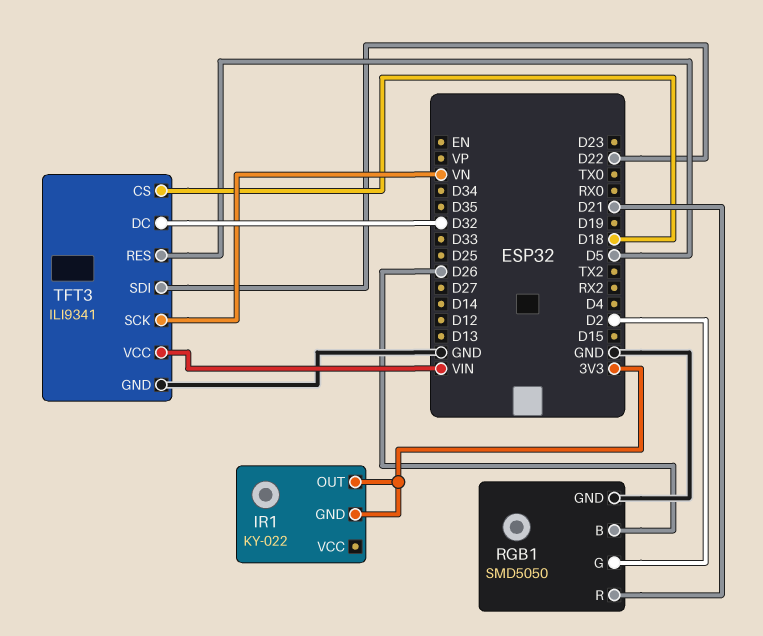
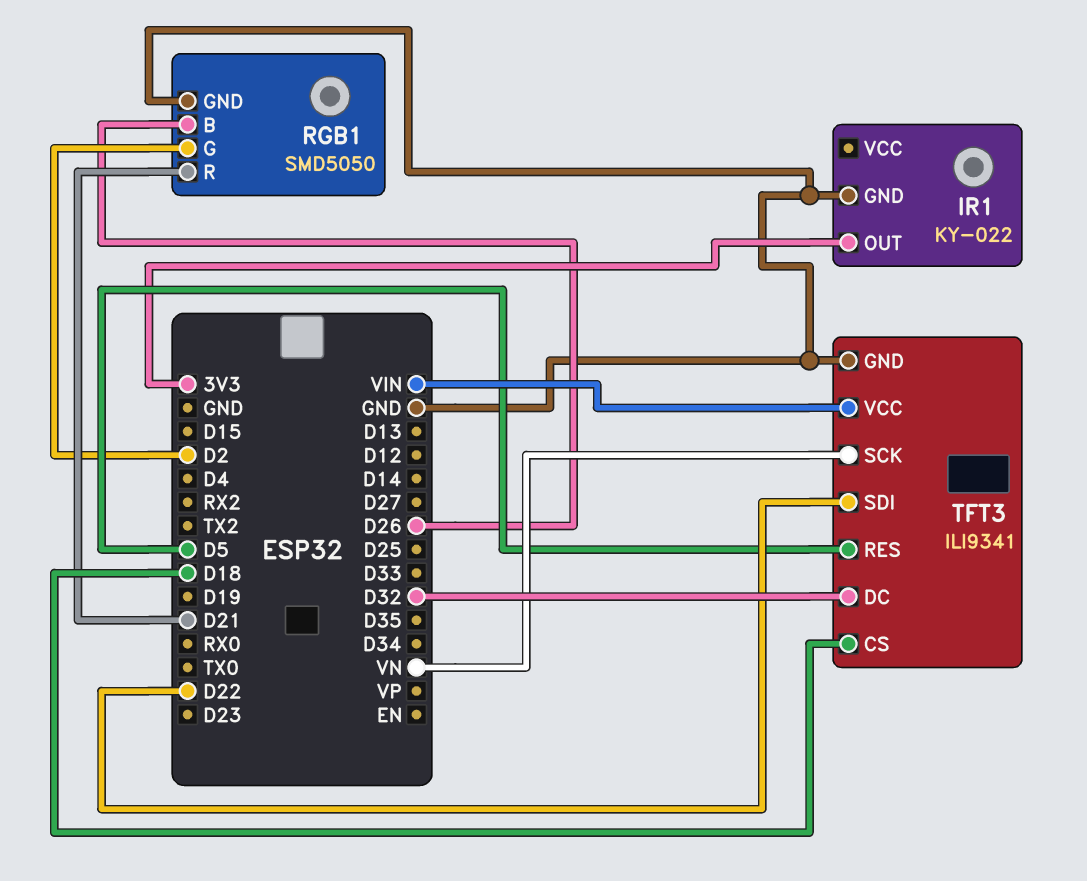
IR1 pin GND: 3V3 -> GND

